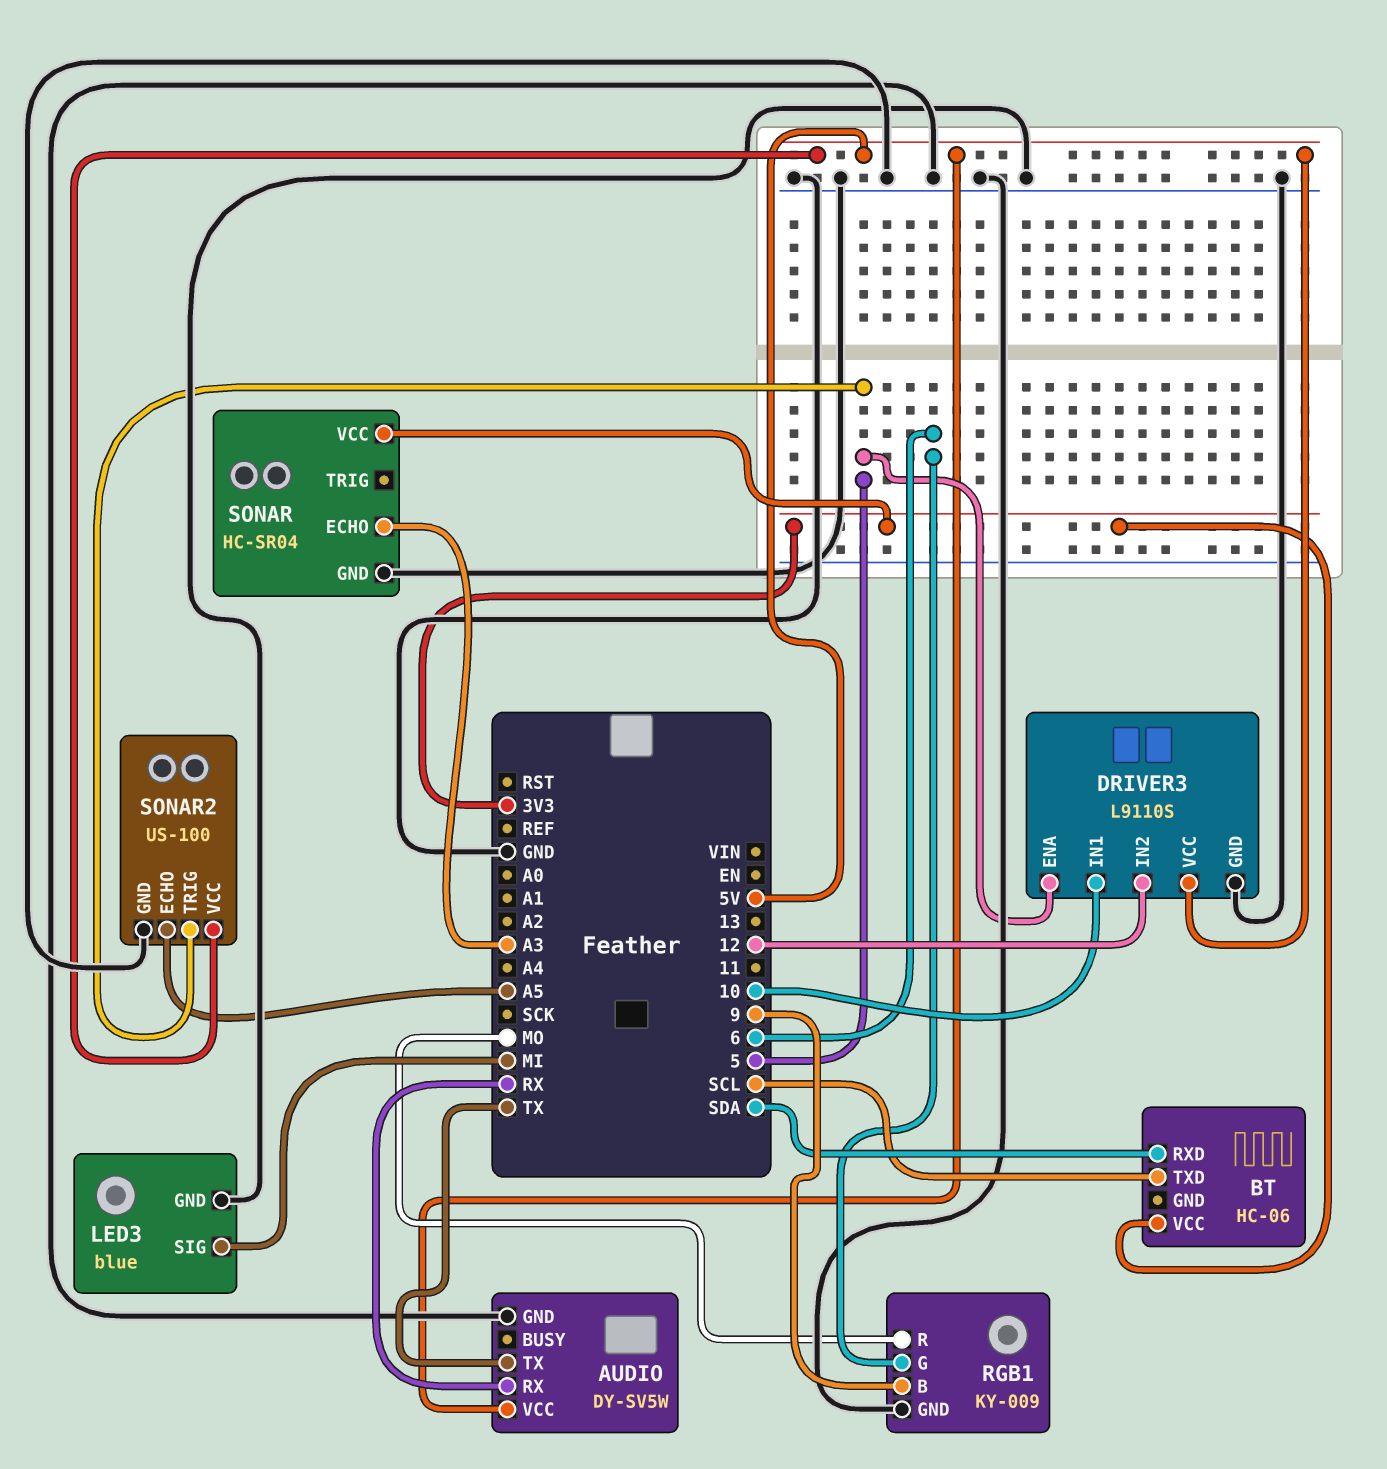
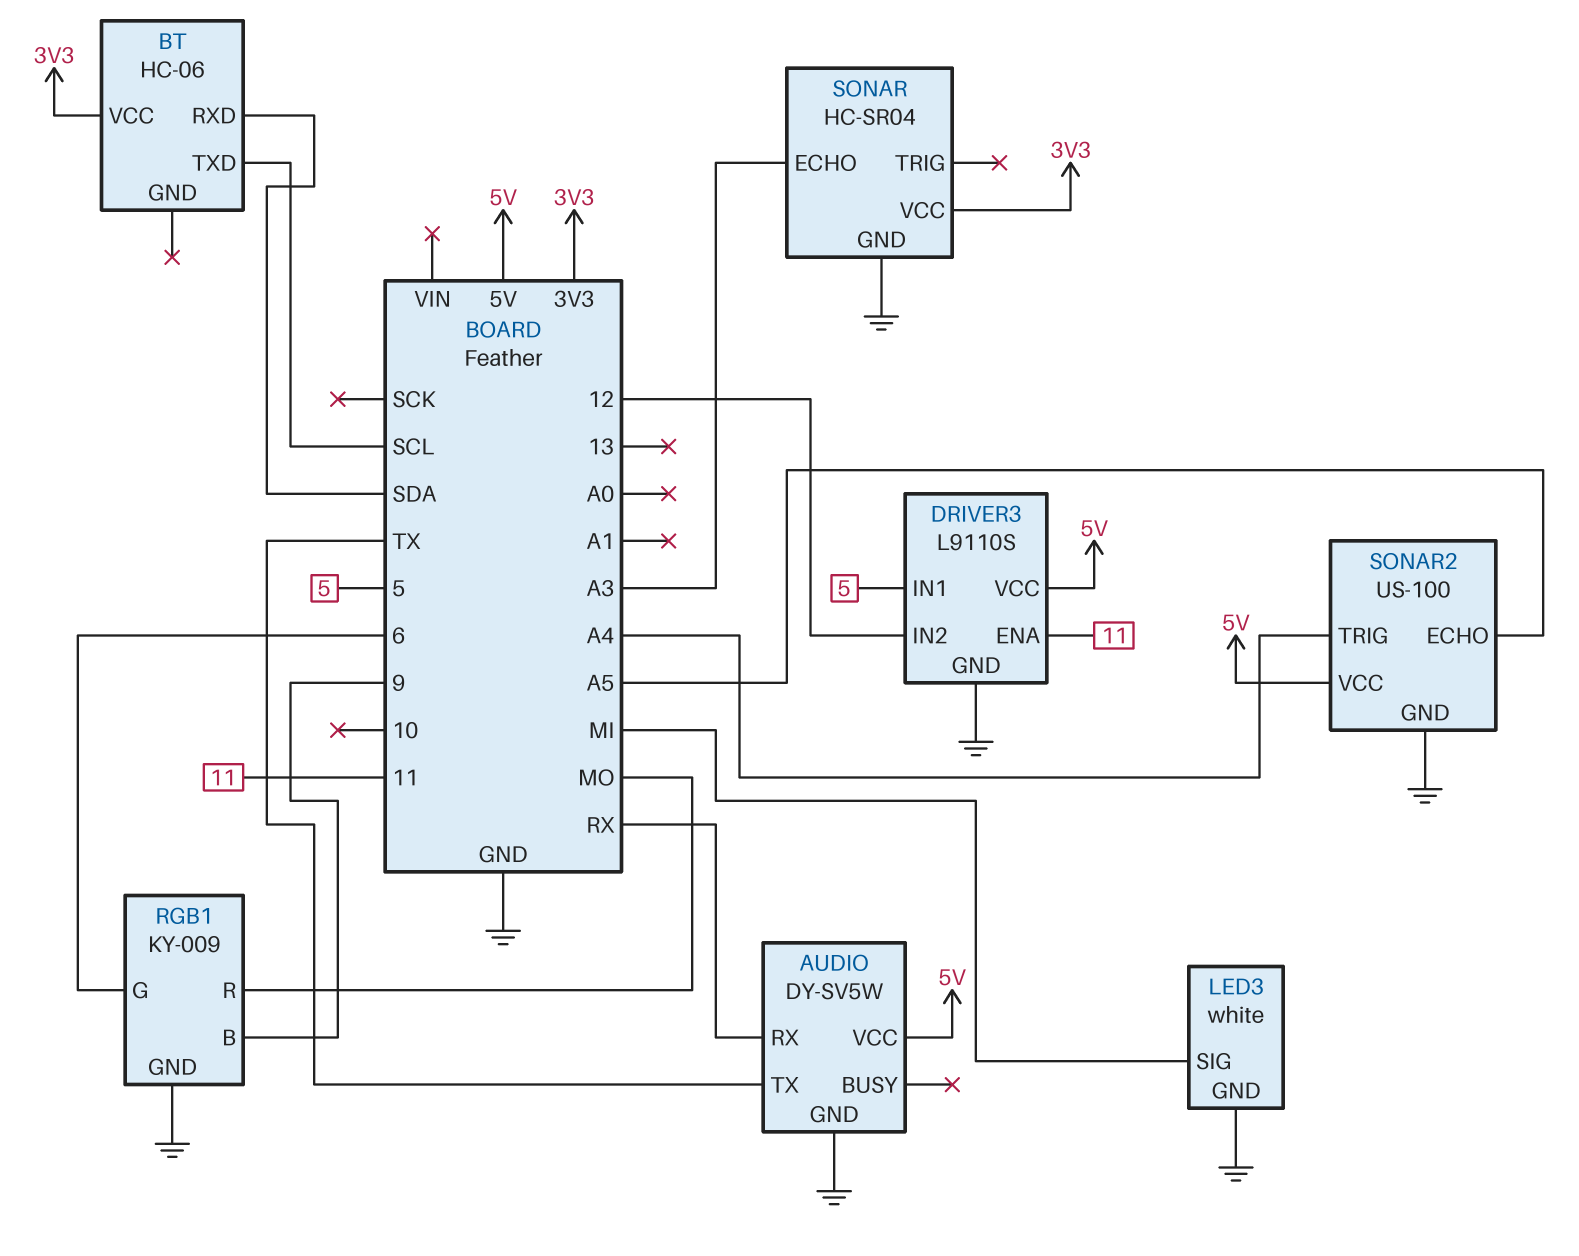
DRIVER3 pin ENA: 5 -> 11
DRIVER3 pin IN1: 10 -> 5
LED3: blue -> white
SONAR2 pin TRIG: 5 -> A4

